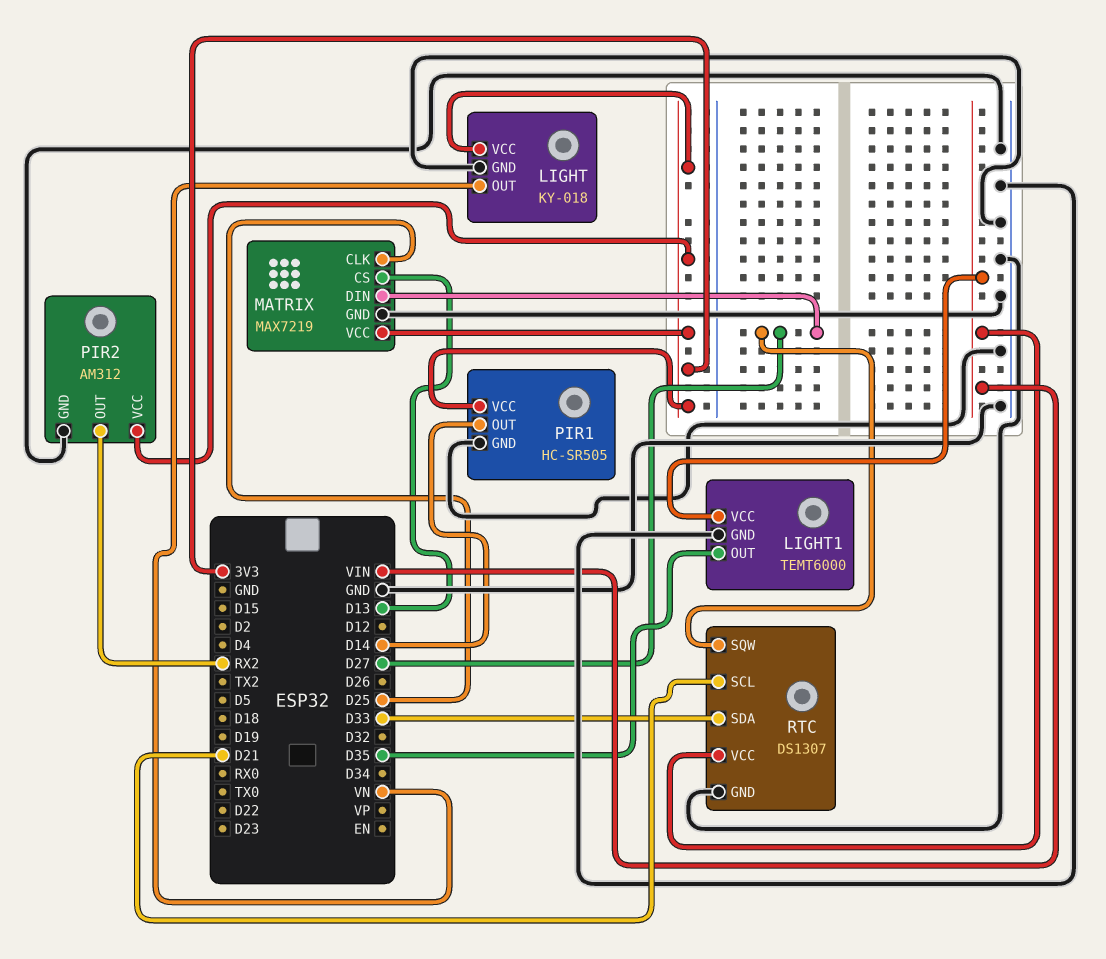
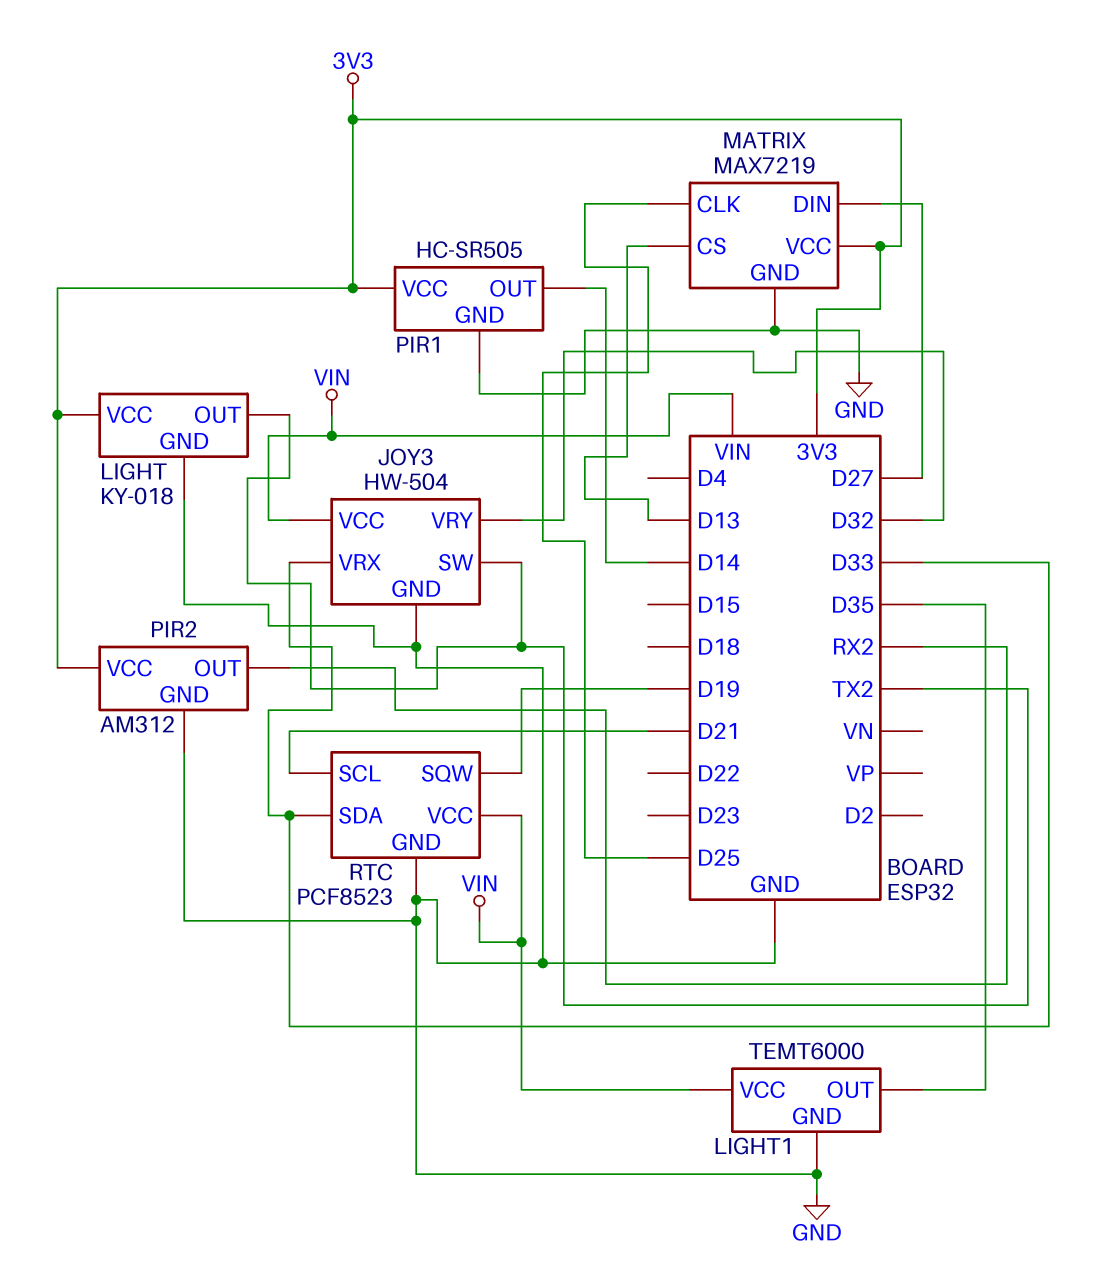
JOY3: none -> HW-504
JOY3 pin GND: none -> GND
JOY3 pin SW: none -> TX2
JOY3 pin VCC: none -> VIN
JOY3 pin VRX: none -> D33
JOY3 pin VRY: none -> D32
LIGHT pin OUT: VN -> TX2
RTC: DS1307 -> PCF8523
RTC pin SQW: D27 -> D19

